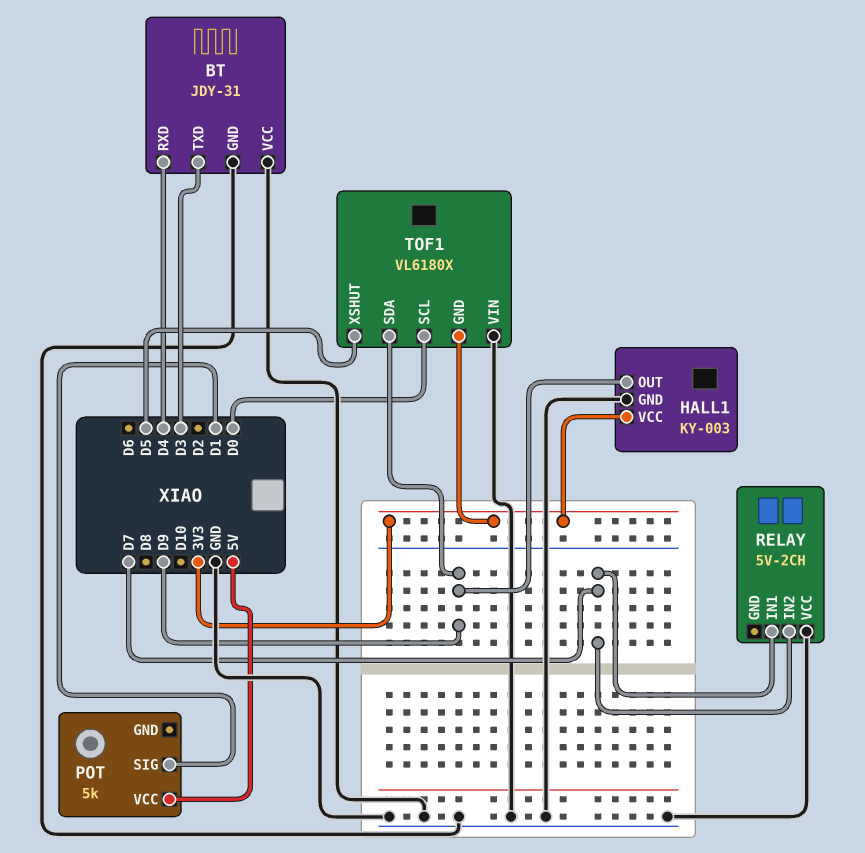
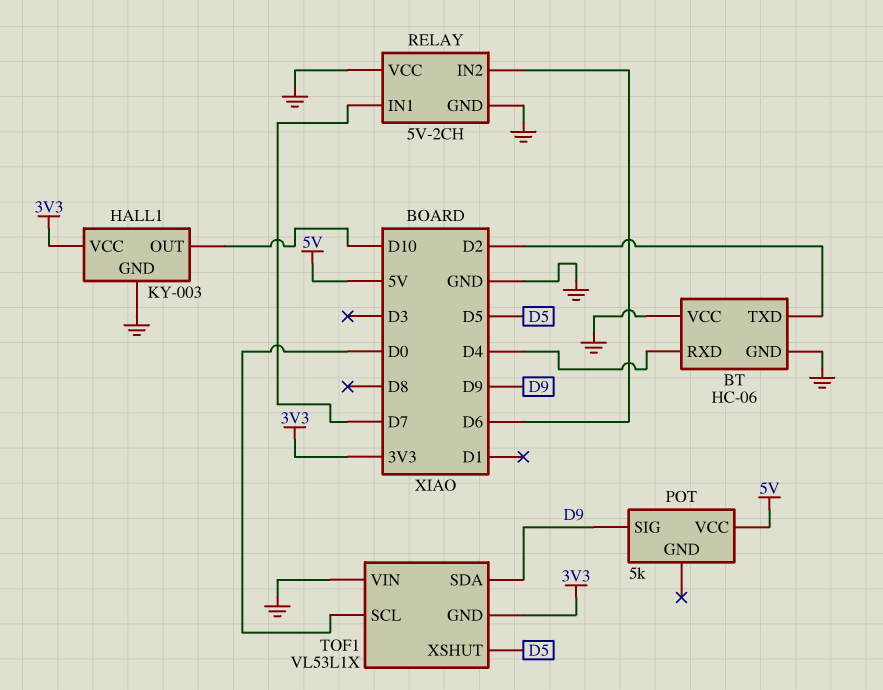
BT: JDY-31 -> HC-06
BT pin TXD: D3 -> D2
HALL1 pin OUT: D9 -> D10
POT pin SIG: D1 -> D9
RELAY pin GND: none -> GND
RELAY pin IN2: D7 -> D6
TOF1: VL6180X -> VL53L1X

